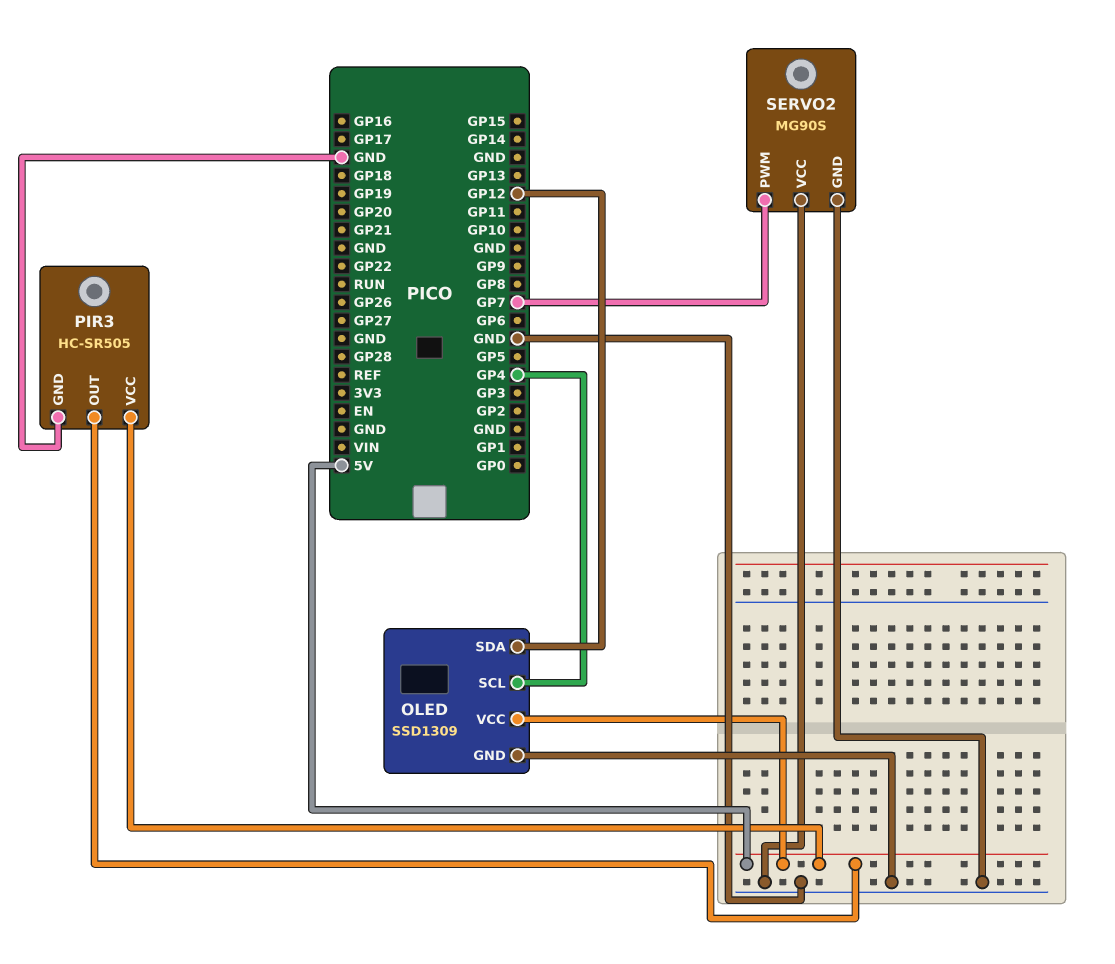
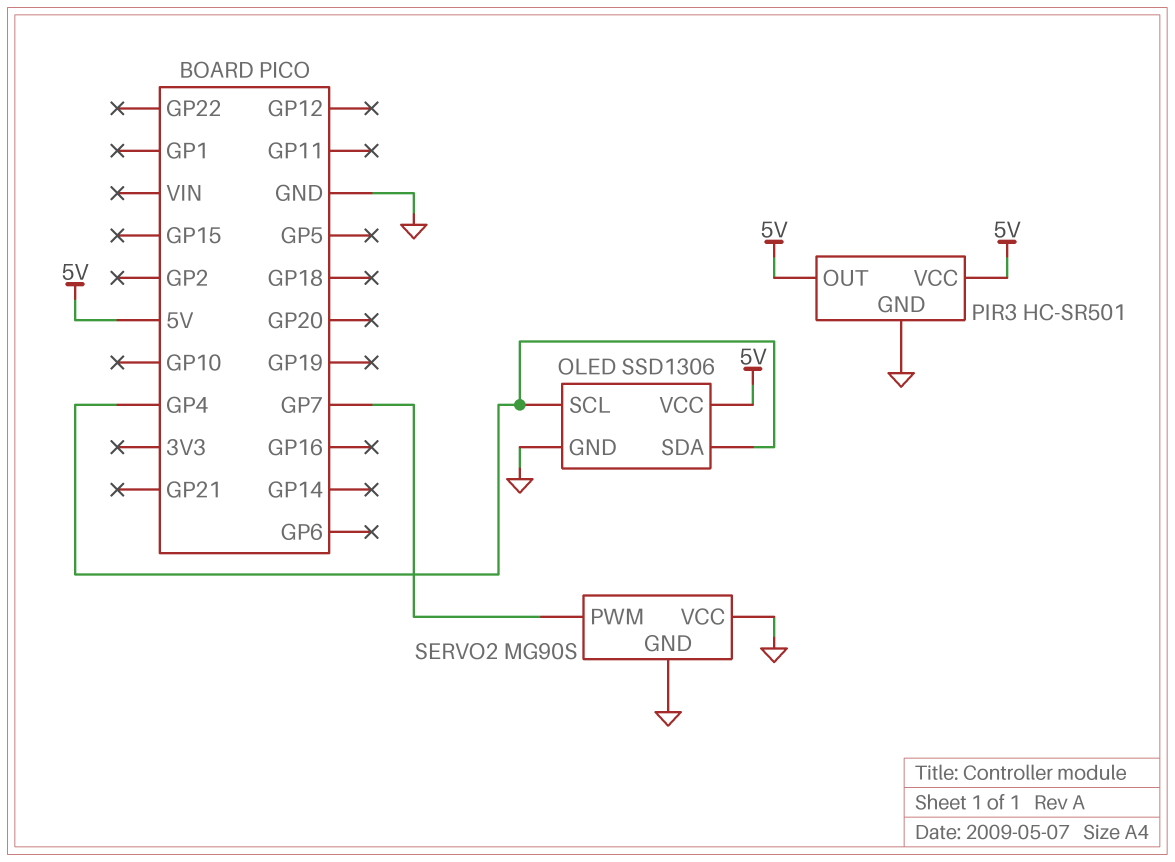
OLED: SSD1309 -> SSD1306
OLED pin SDA: GP12 -> GP4
PIR3: HC-SR505 -> HC-SR501

